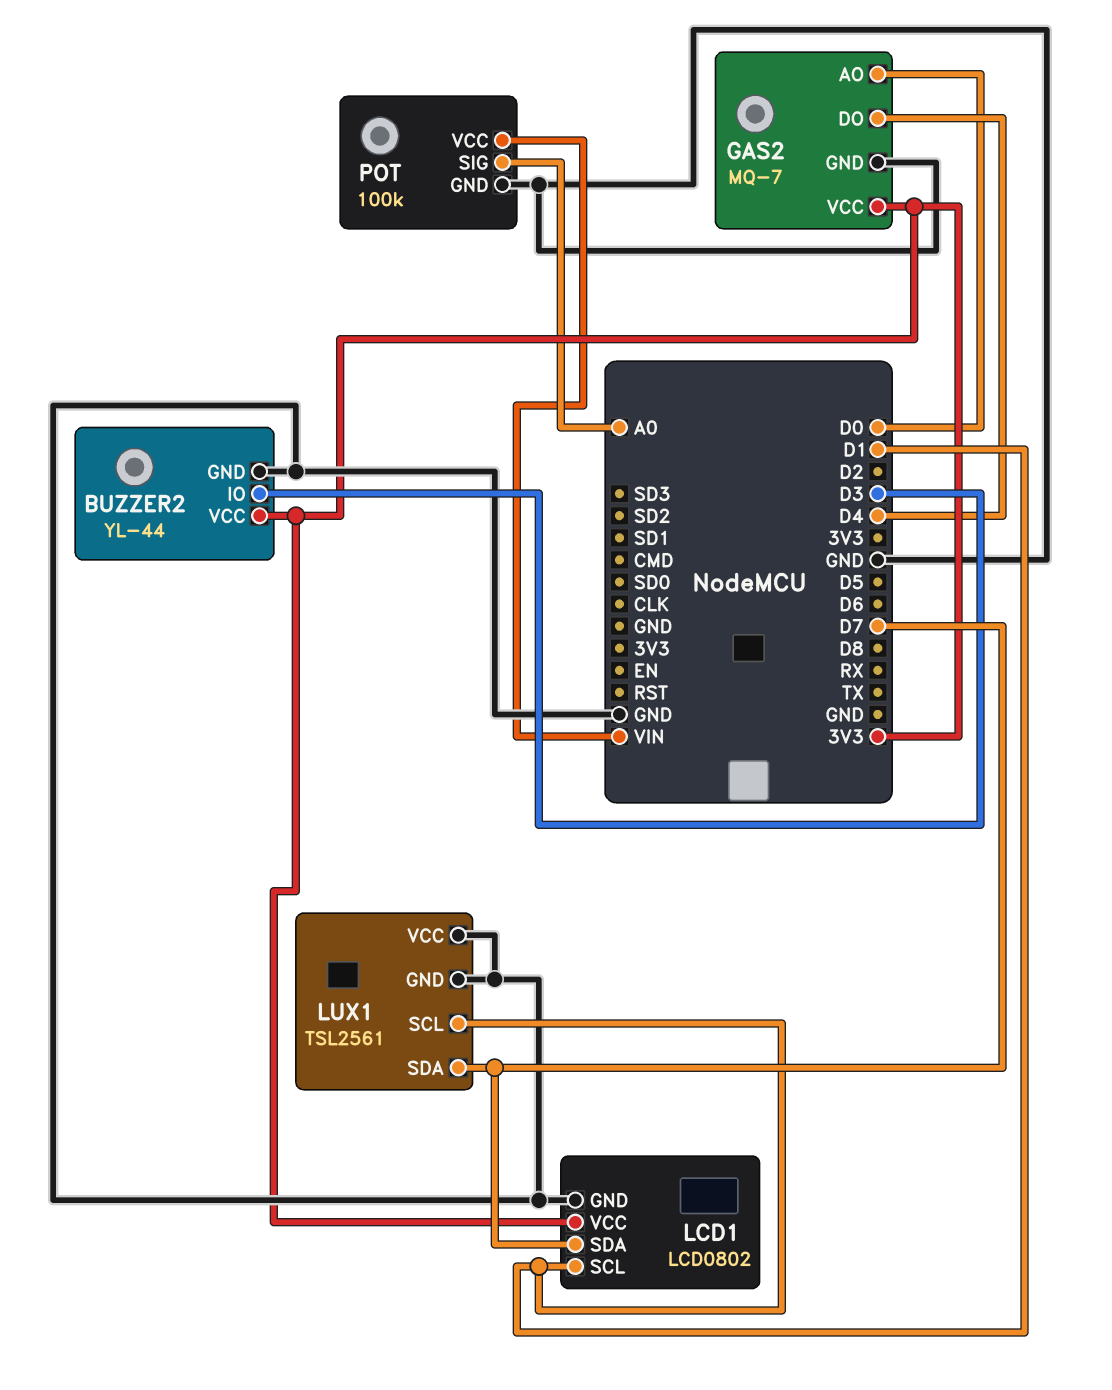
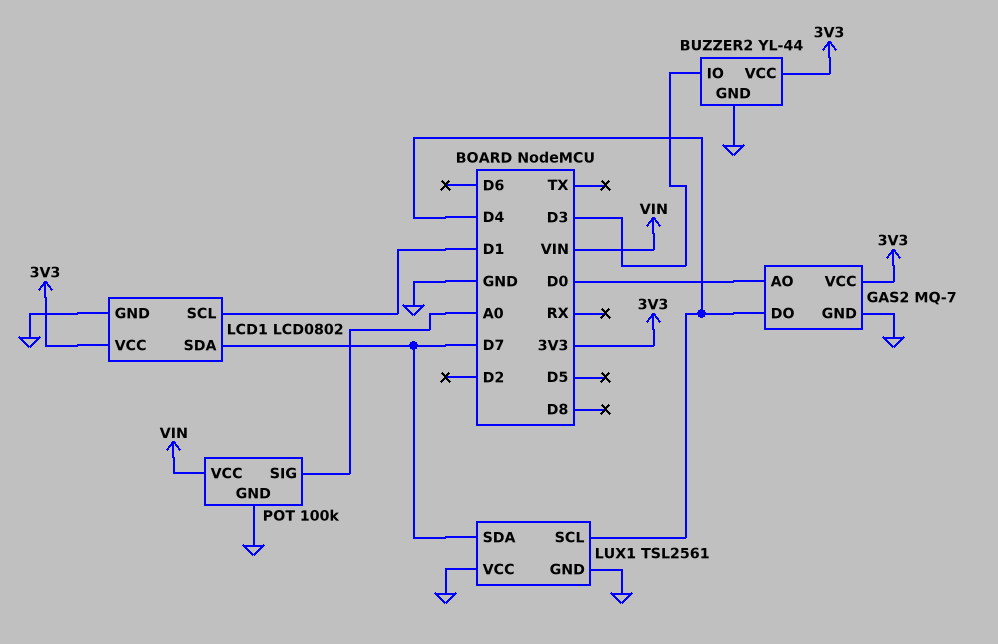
LUX1 pin SCL: D1 -> D4

